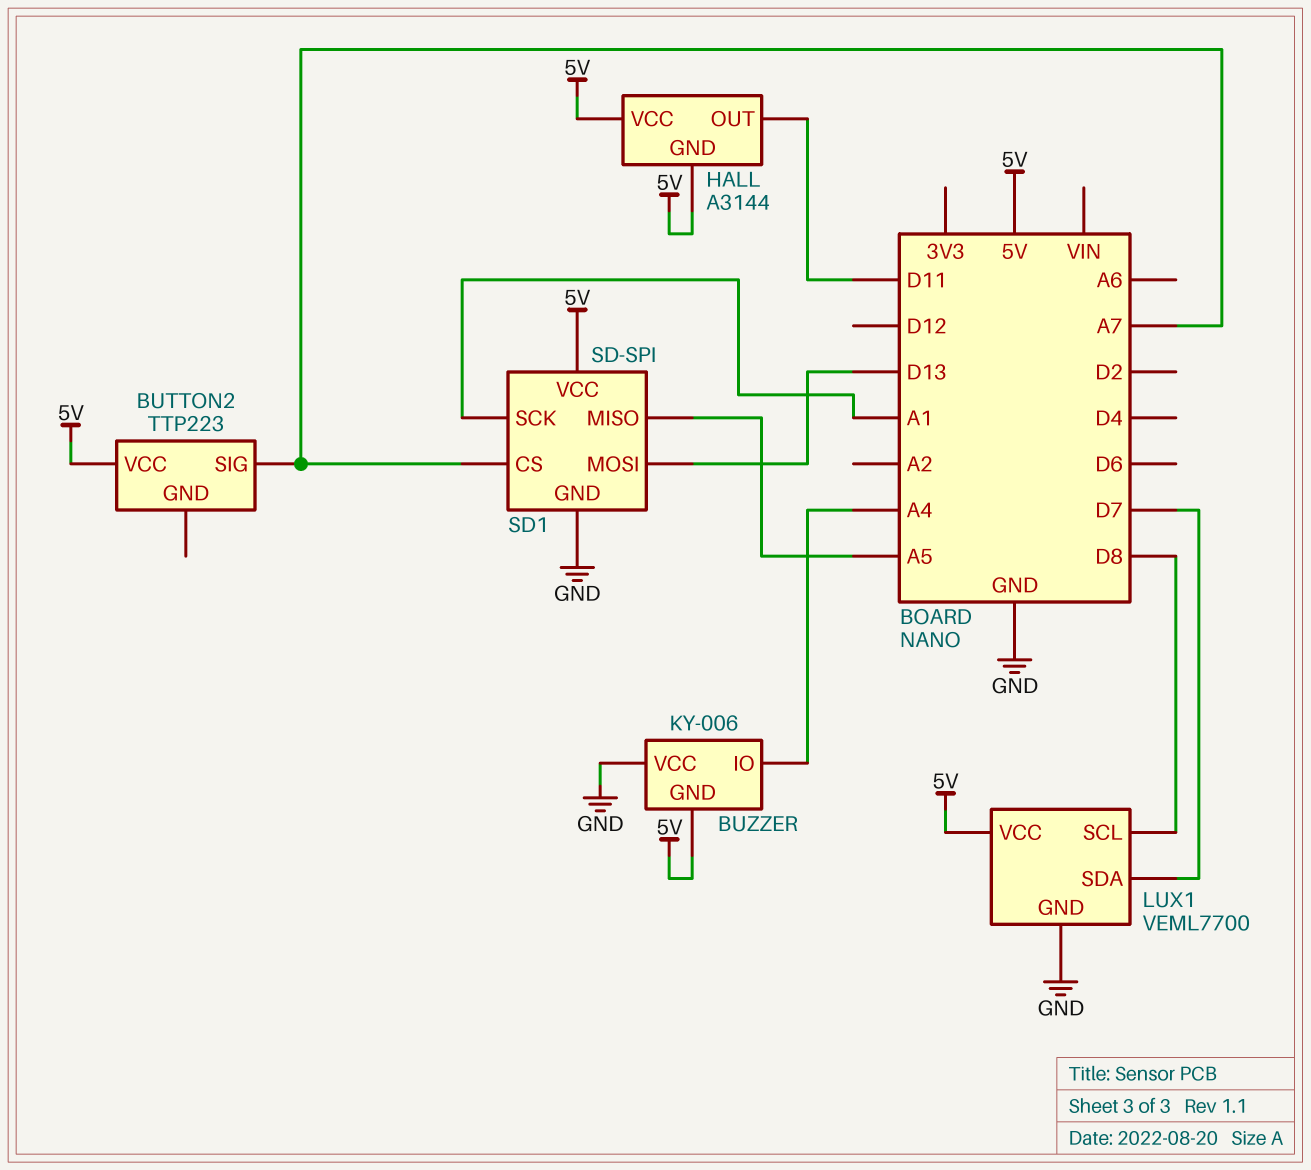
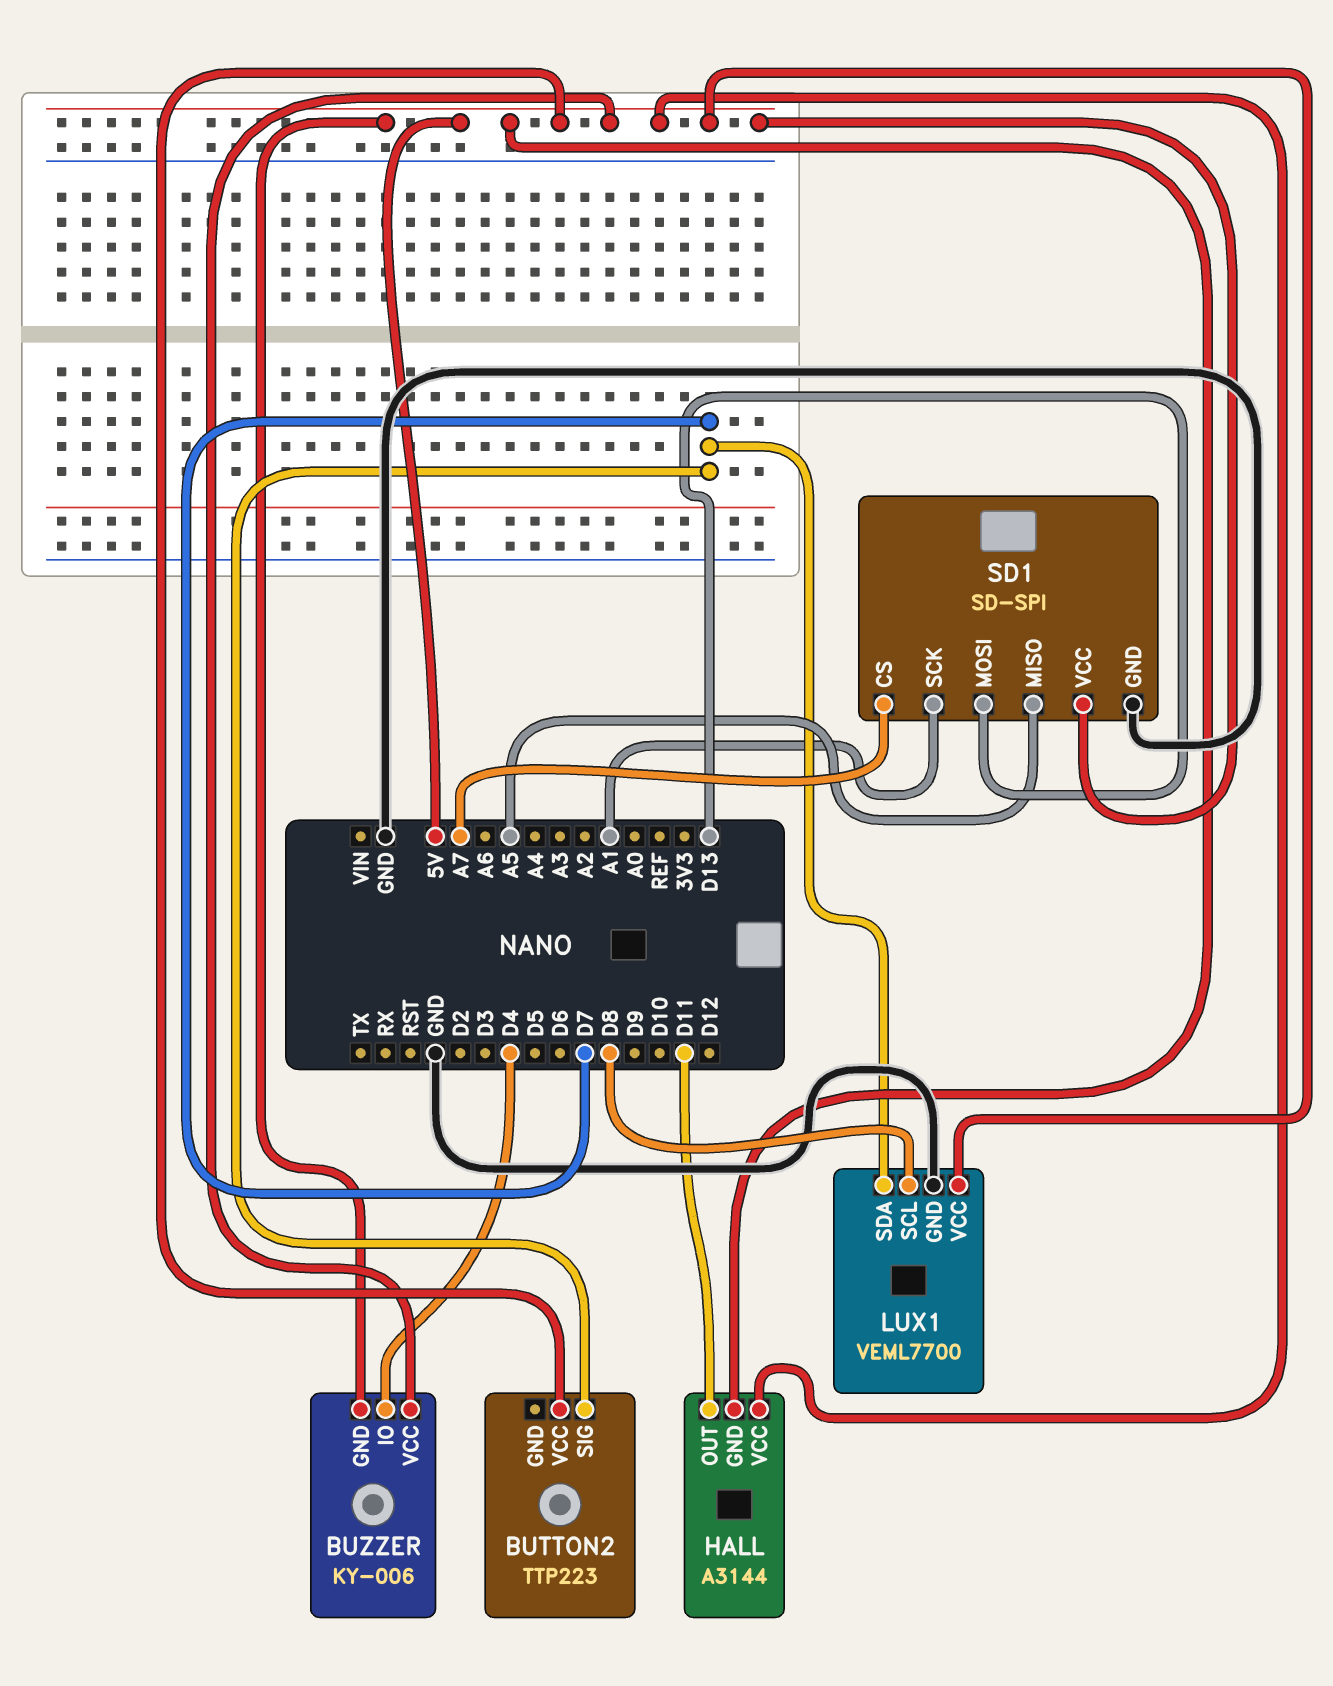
BUTTON2 pin SIG: A7 -> D7
BUZZER pin IO: A4 -> D4
BUZZER pin VCC: GND -> 5V

